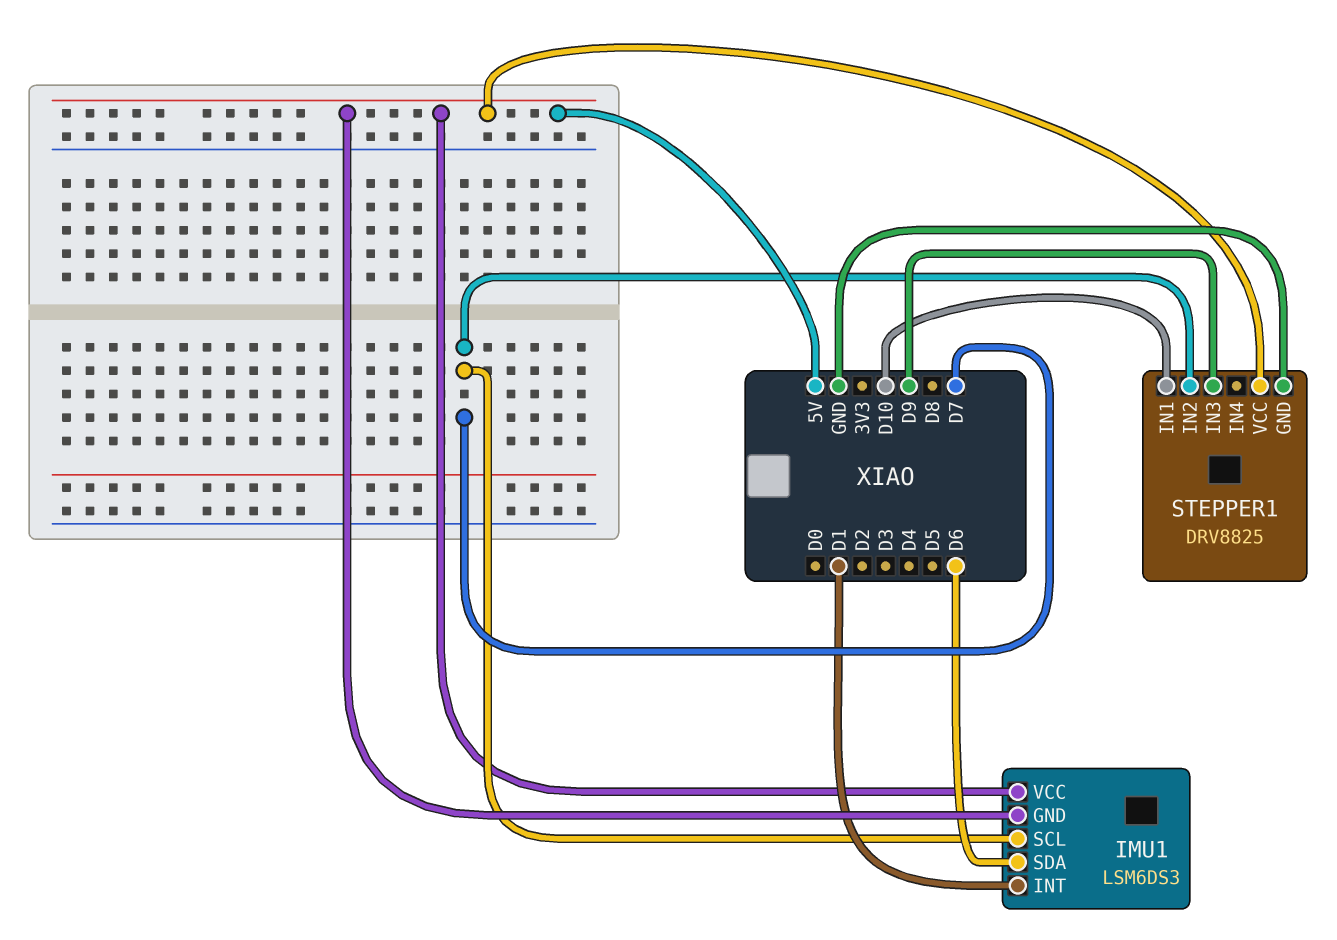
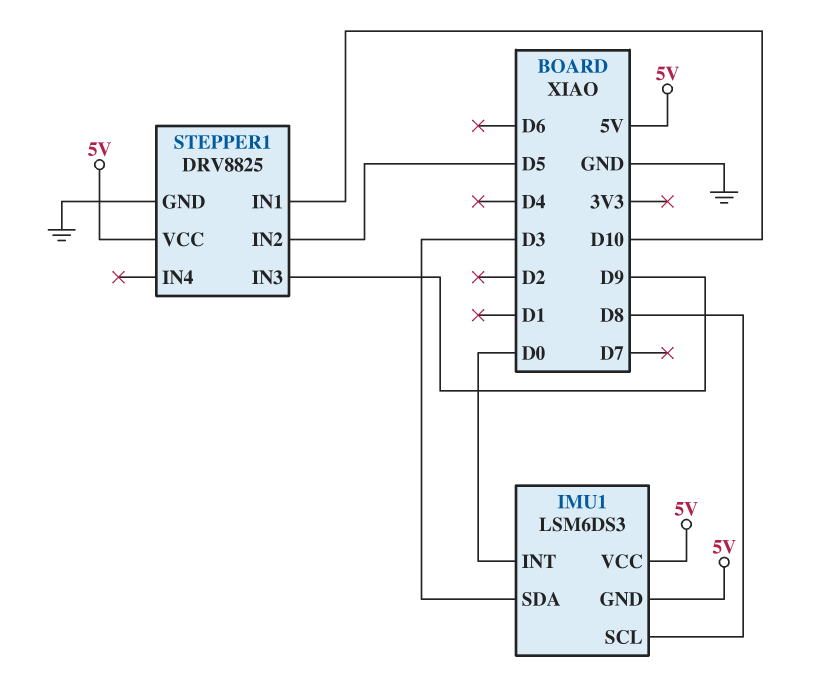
IMU1 pin INT: D1 -> D0
IMU1 pin SCL: D7 -> D8
IMU1 pin SDA: D6 -> D3
STEPPER1 pin IN2: D7 -> D5

